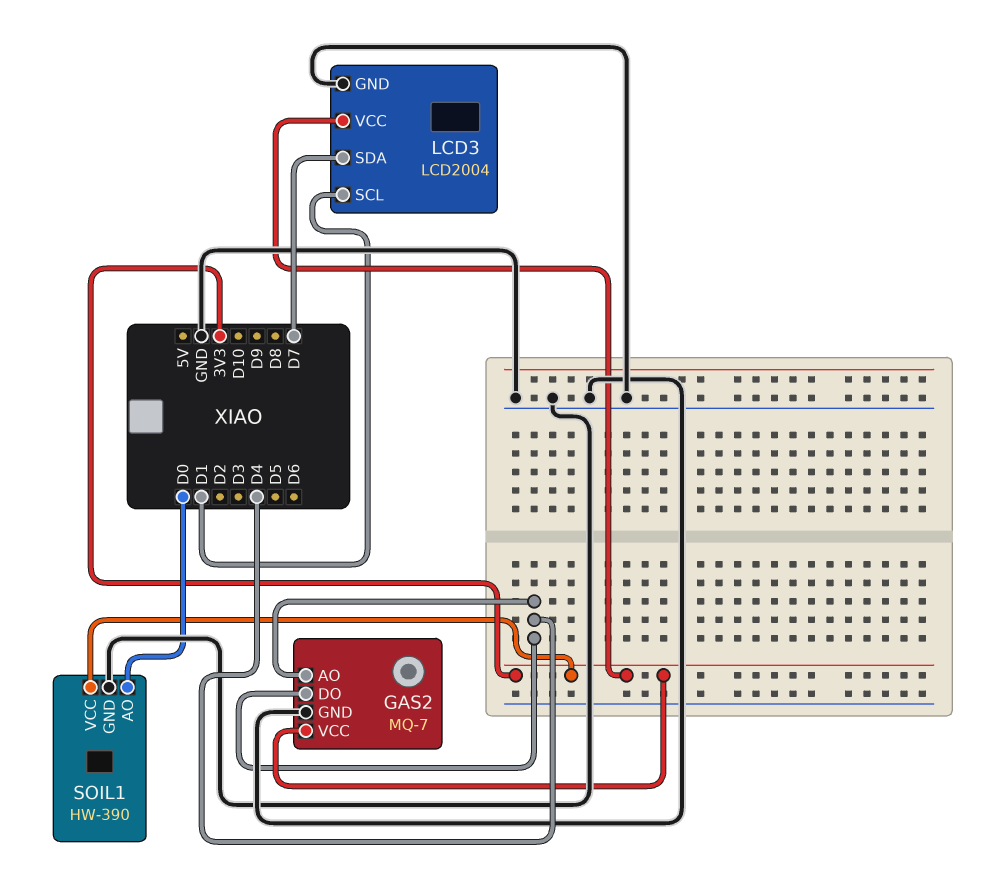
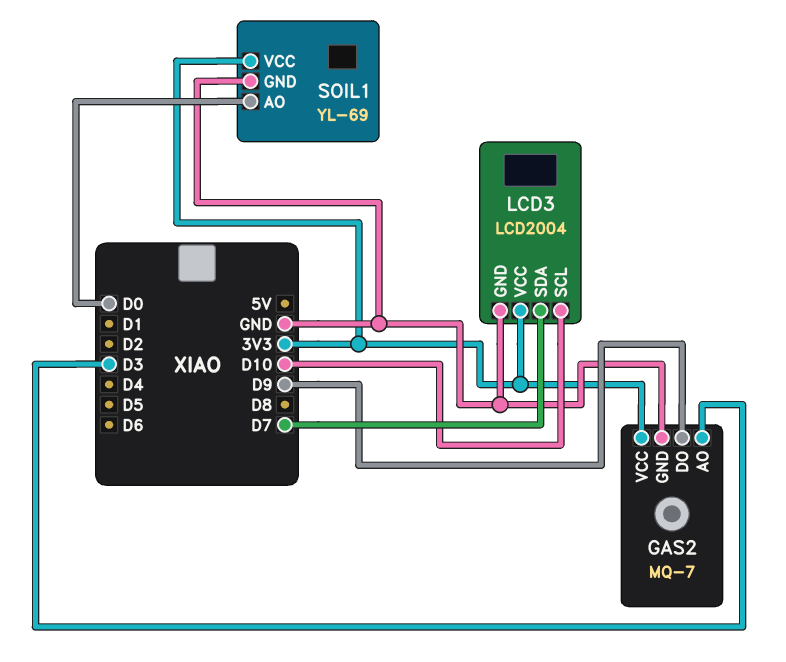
GAS2 pin AO: D4 -> D3
GAS2 pin DO: D4 -> D9
LCD3 pin SCL: D1 -> D10
SOIL1: HW-390 -> YL-69

